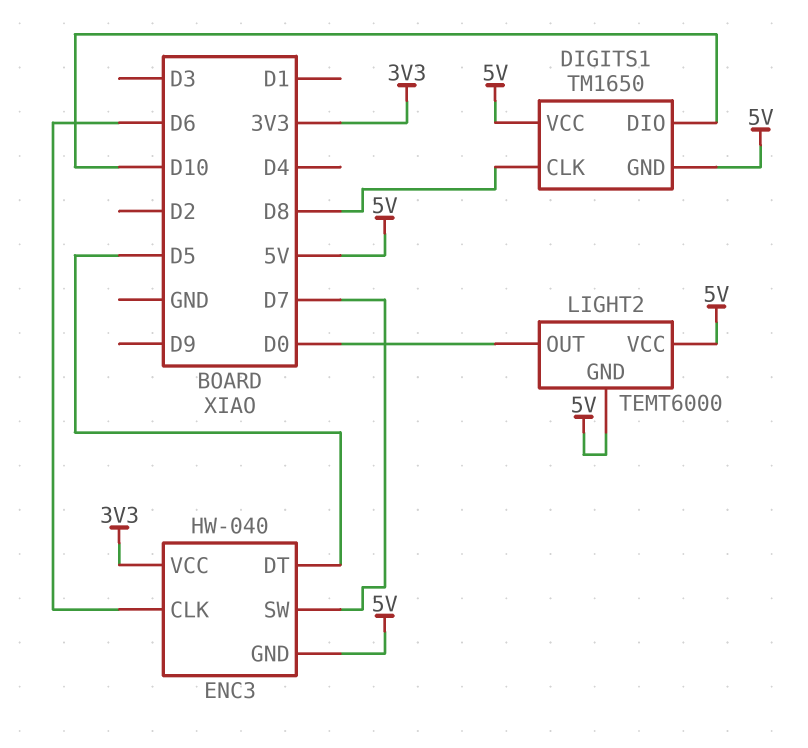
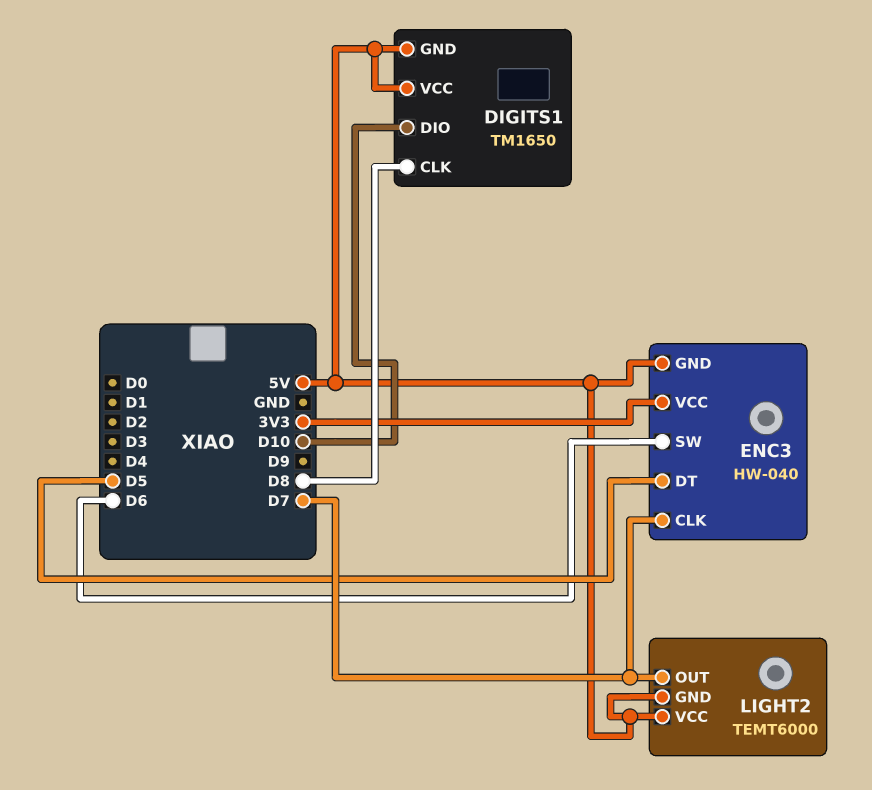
ENC3 pin CLK: D6 -> D7
ENC3 pin SW: D7 -> D6
LIGHT2 pin OUT: D0 -> D7

